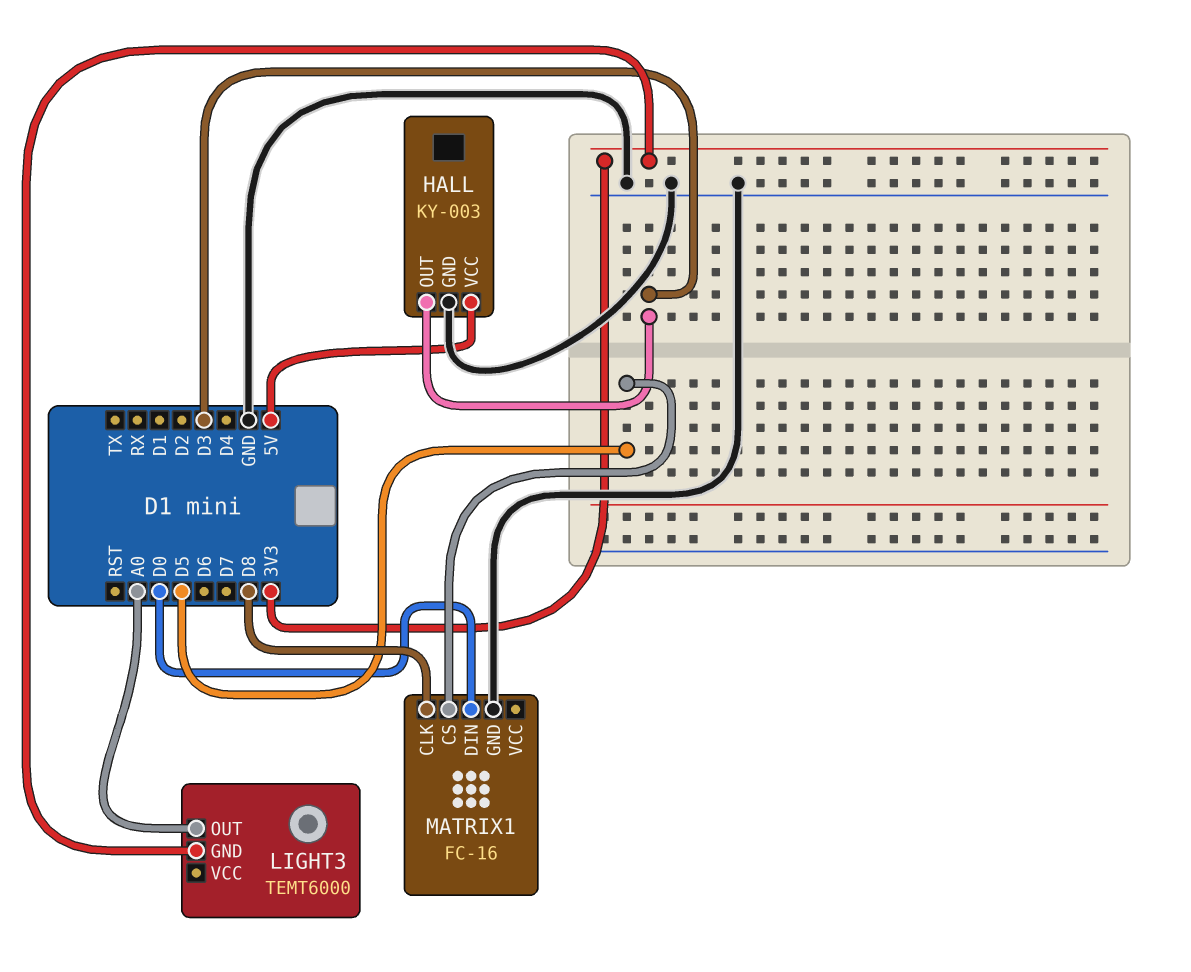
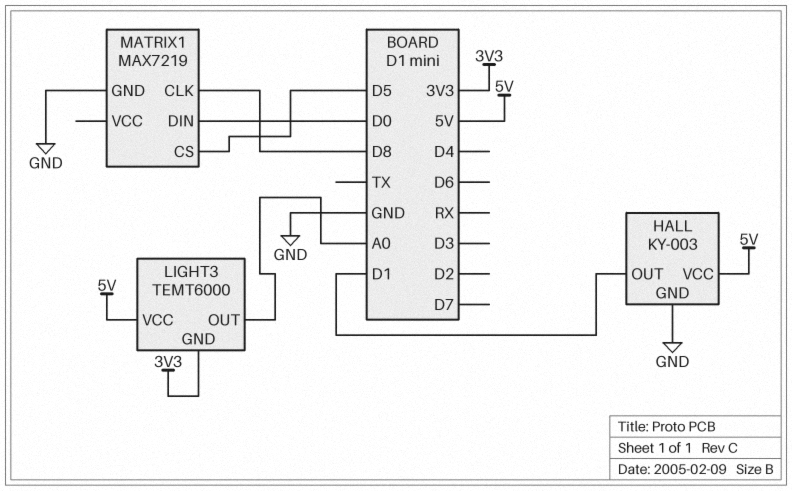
HALL pin OUT: D3 -> D1
LIGHT3 pin VCC: none -> 5V
MATRIX1: FC-16 -> MAX7219

